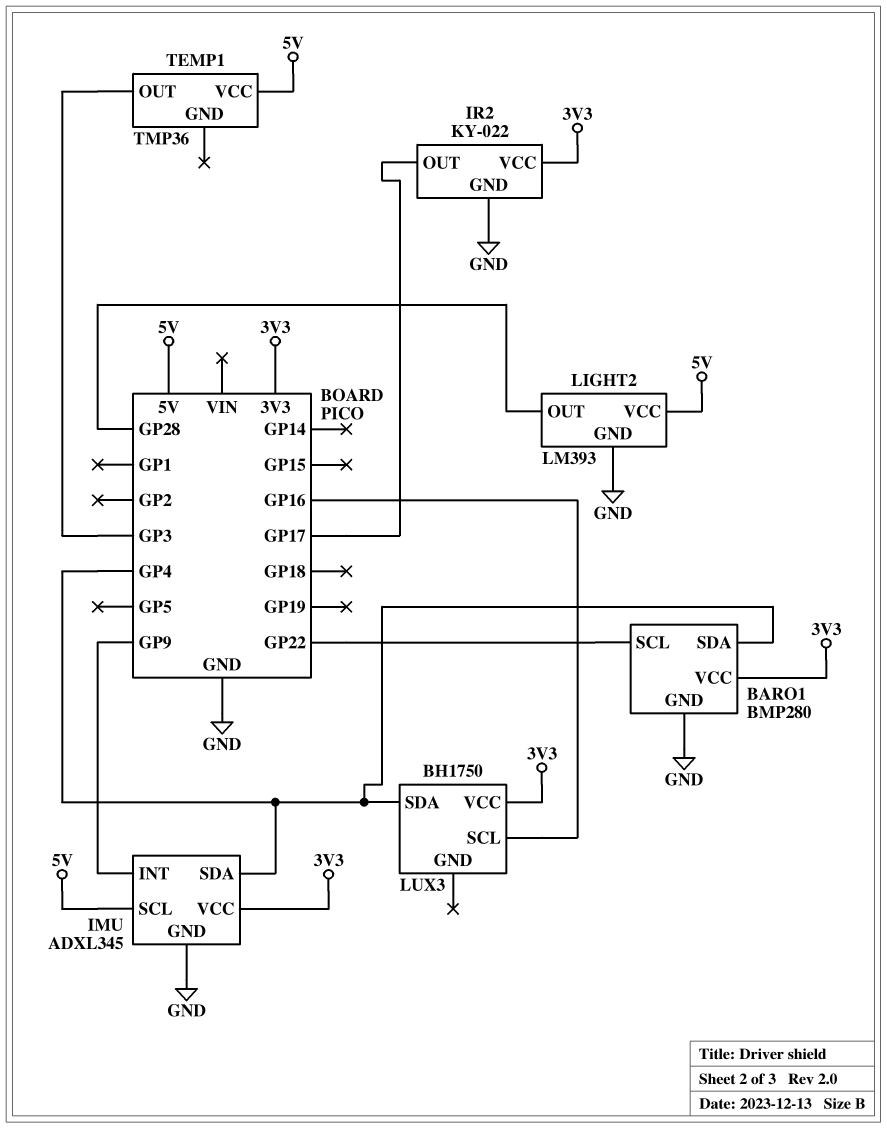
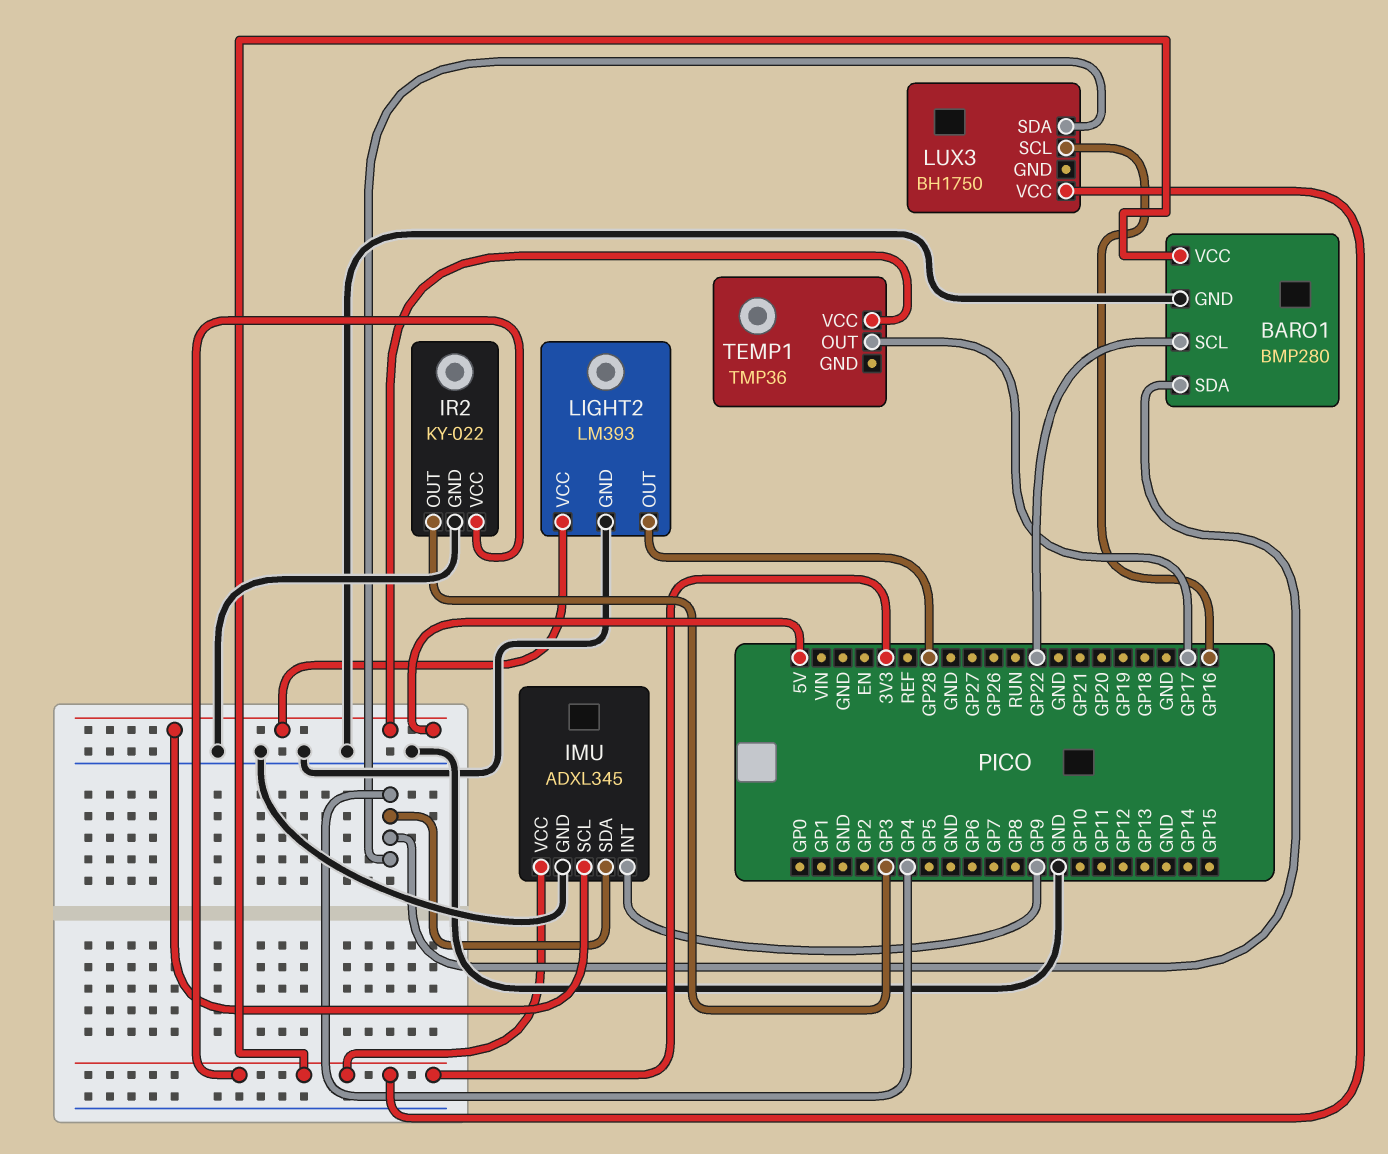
IR2 pin OUT: GP17 -> GP3
TEMP1 pin OUT: GP3 -> GP17

